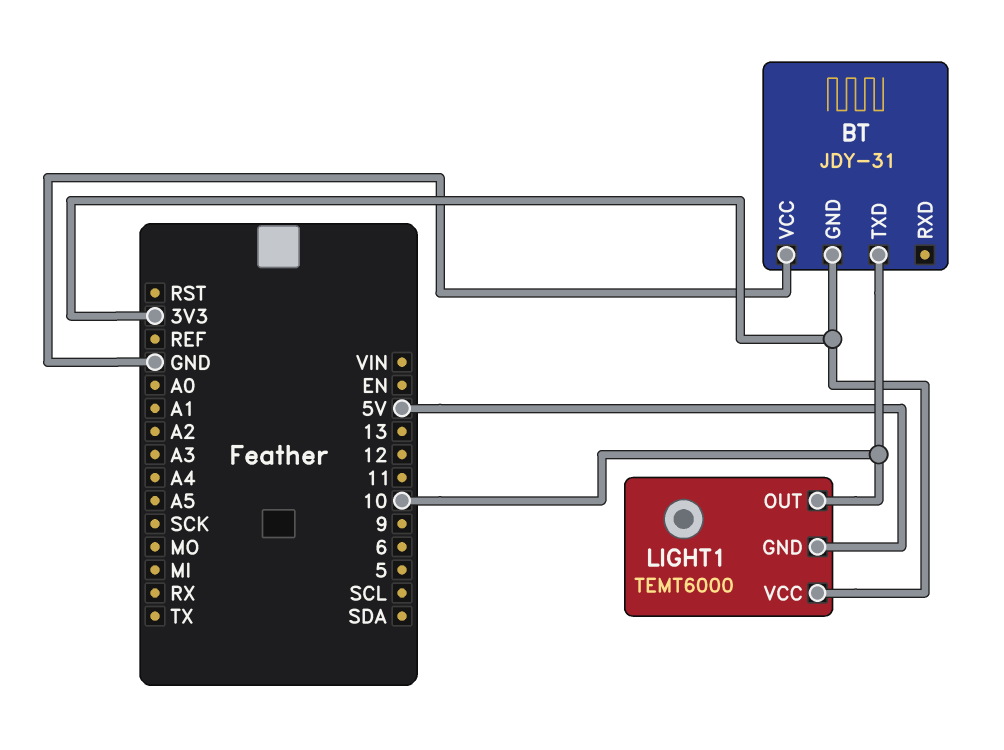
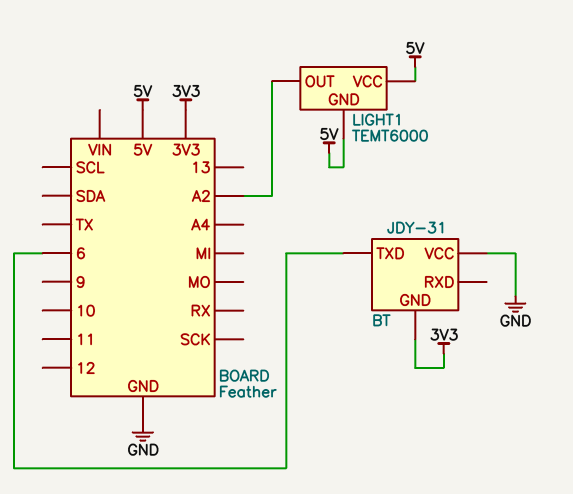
BT pin TXD: 10 -> 6
LIGHT1 pin OUT: 10 -> A2
LIGHT1 pin VCC: 3V3 -> 5V

